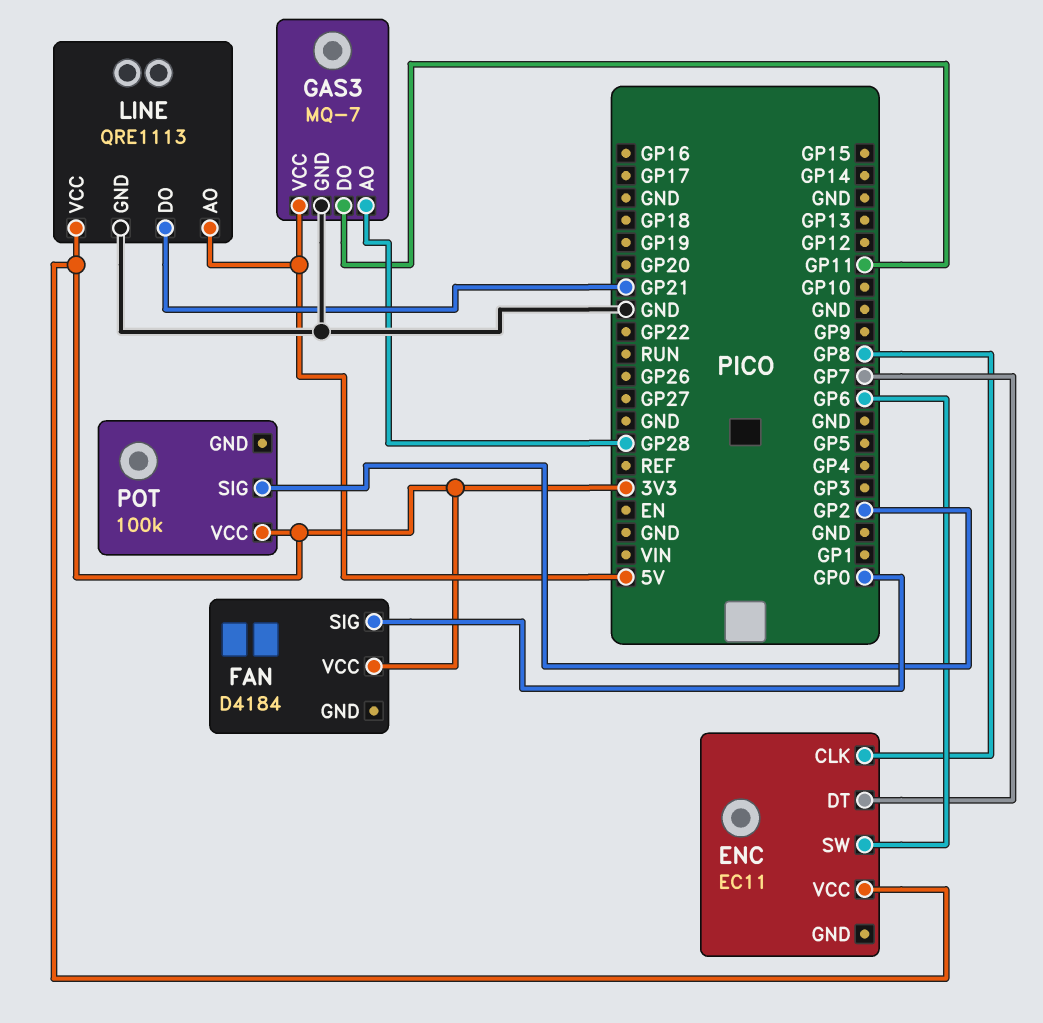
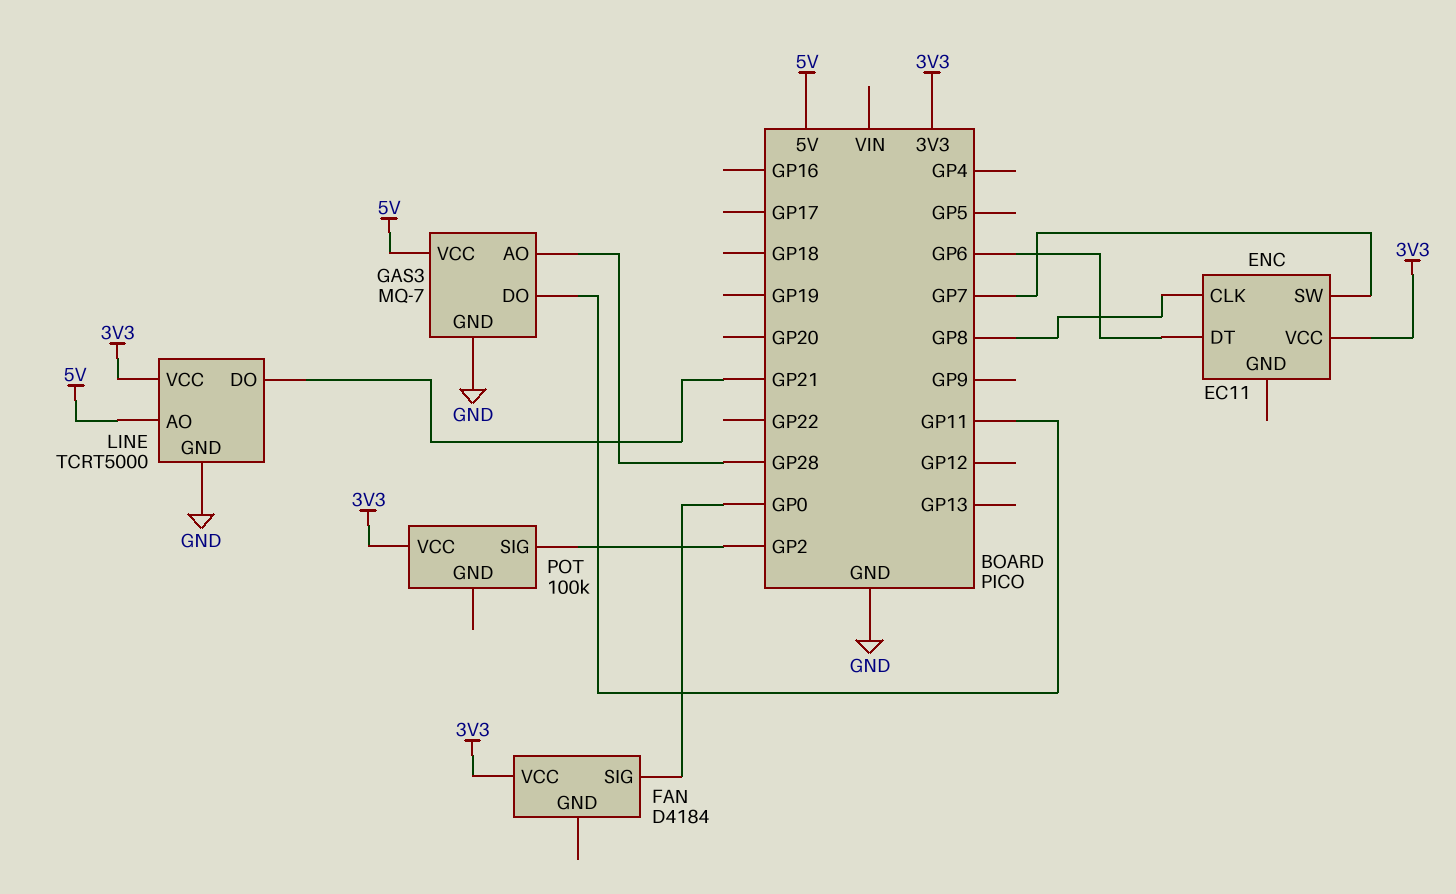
ENC pin DT: GP7 -> GP6
ENC pin SW: GP6 -> GP7
LINE: QRE1113 -> TCRT5000

